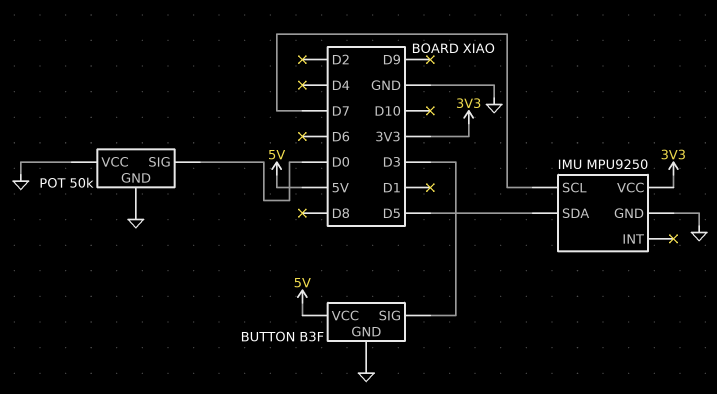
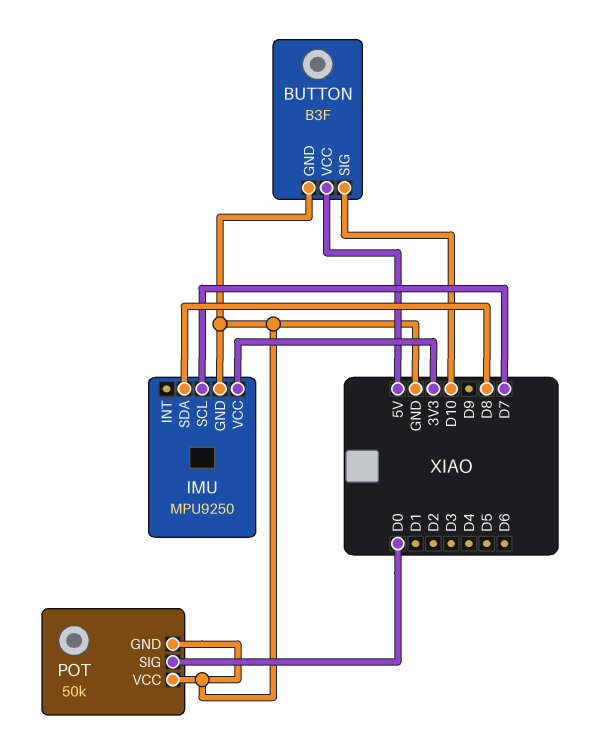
BUTTON pin SIG: D3 -> D10
IMU pin SDA: D5 -> D8

